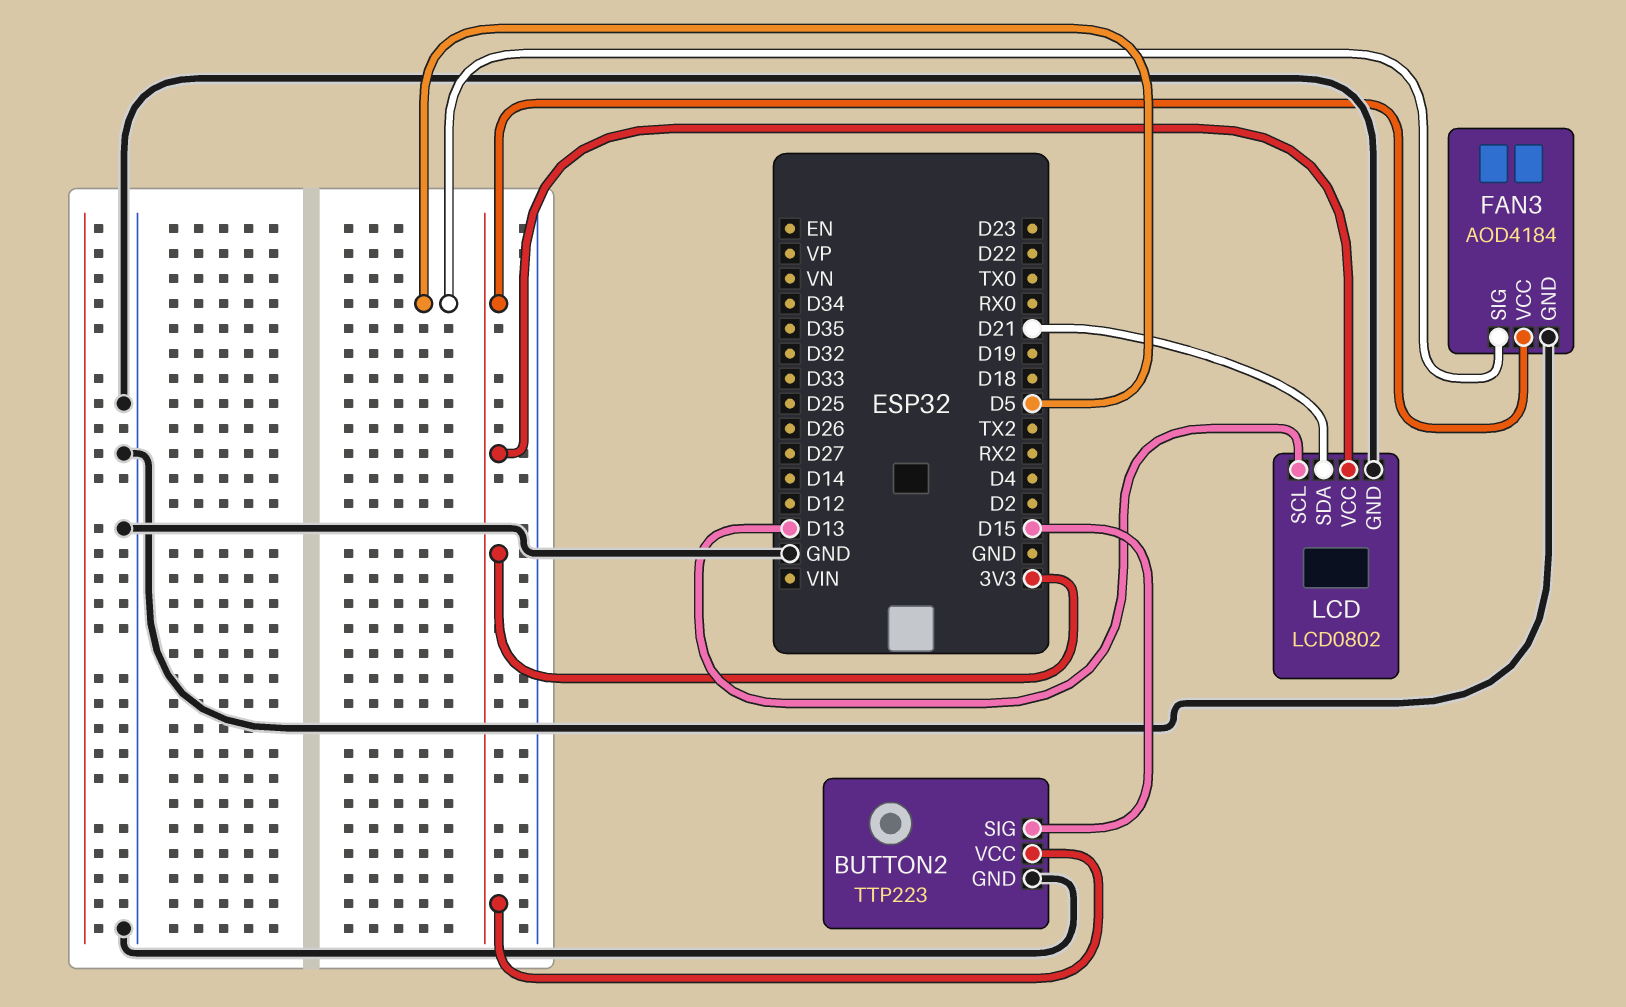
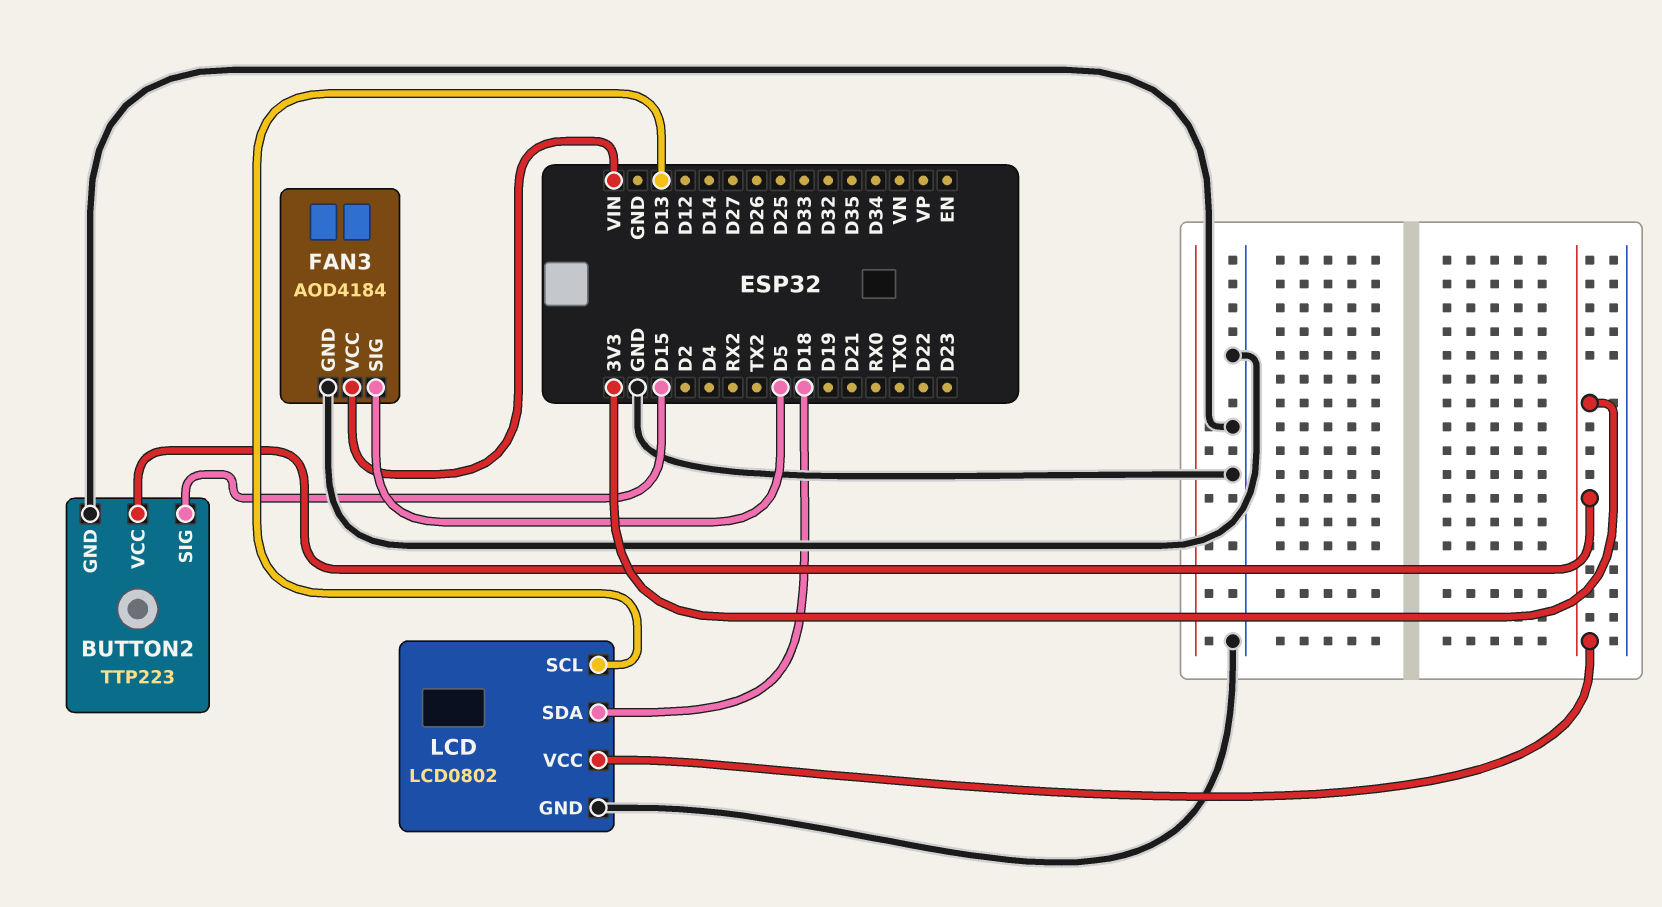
FAN3 pin VCC: 3V3 -> VIN
LCD pin SDA: D21 -> D18

